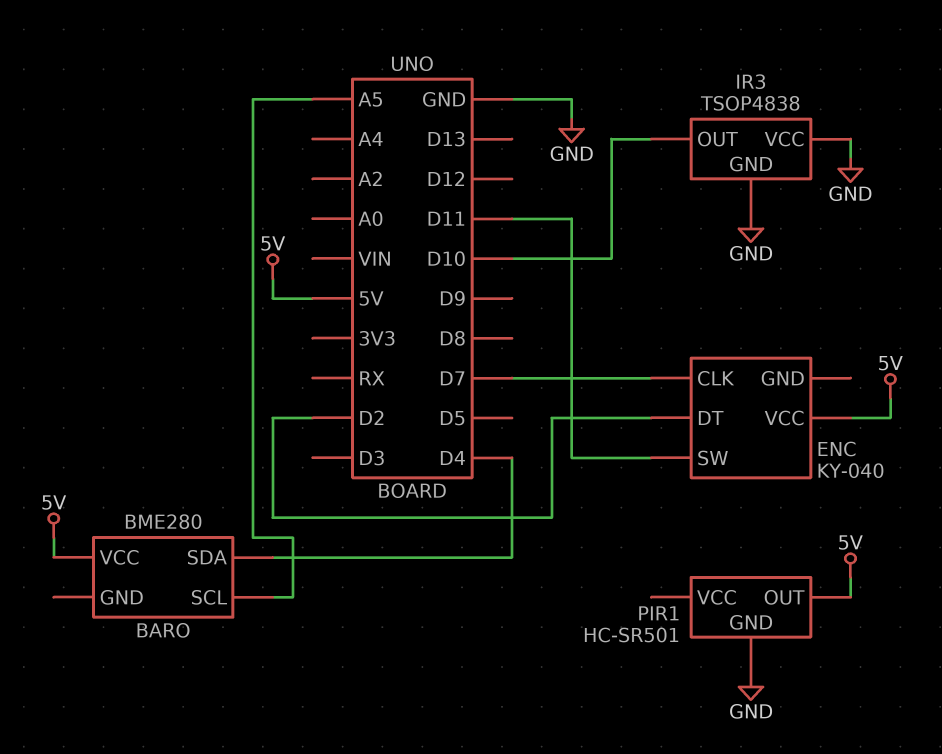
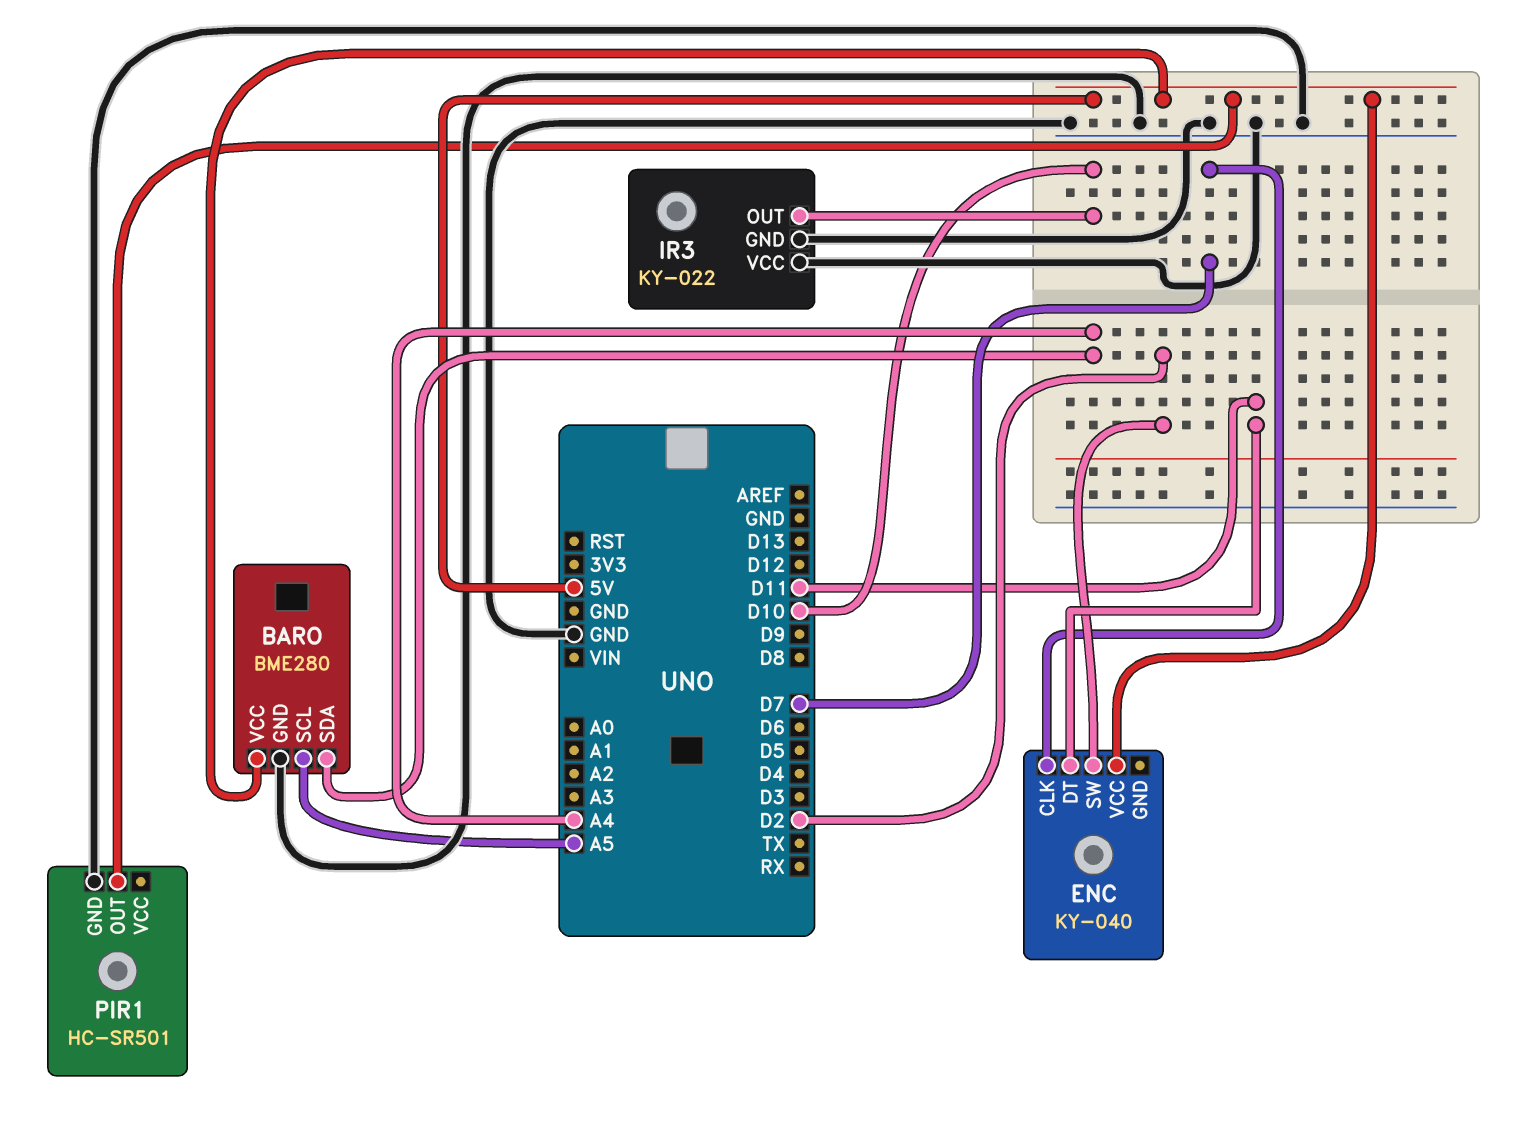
BARO pin GND: none -> GND
BARO pin SDA: D4 -> A4
ENC pin DT: D2 -> D11
ENC pin SW: D11 -> D2
IR3: TSOP4838 -> KY-022

